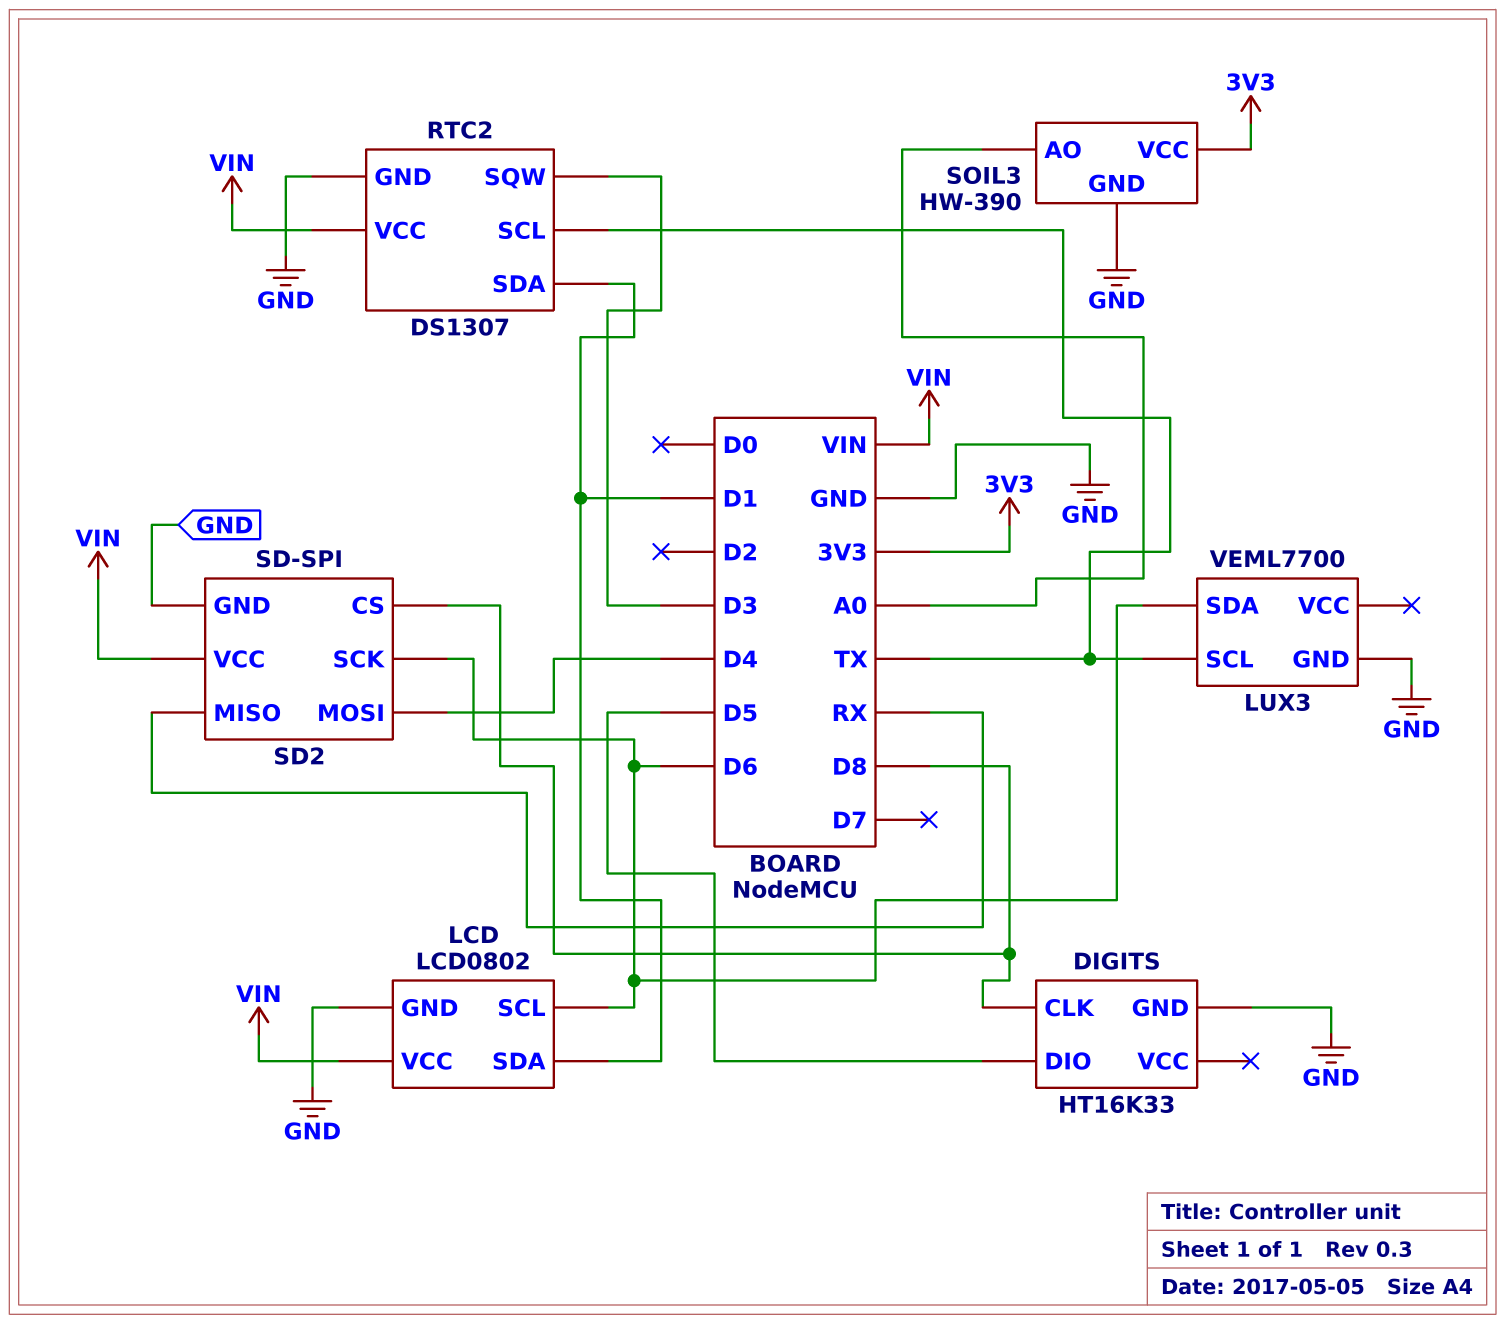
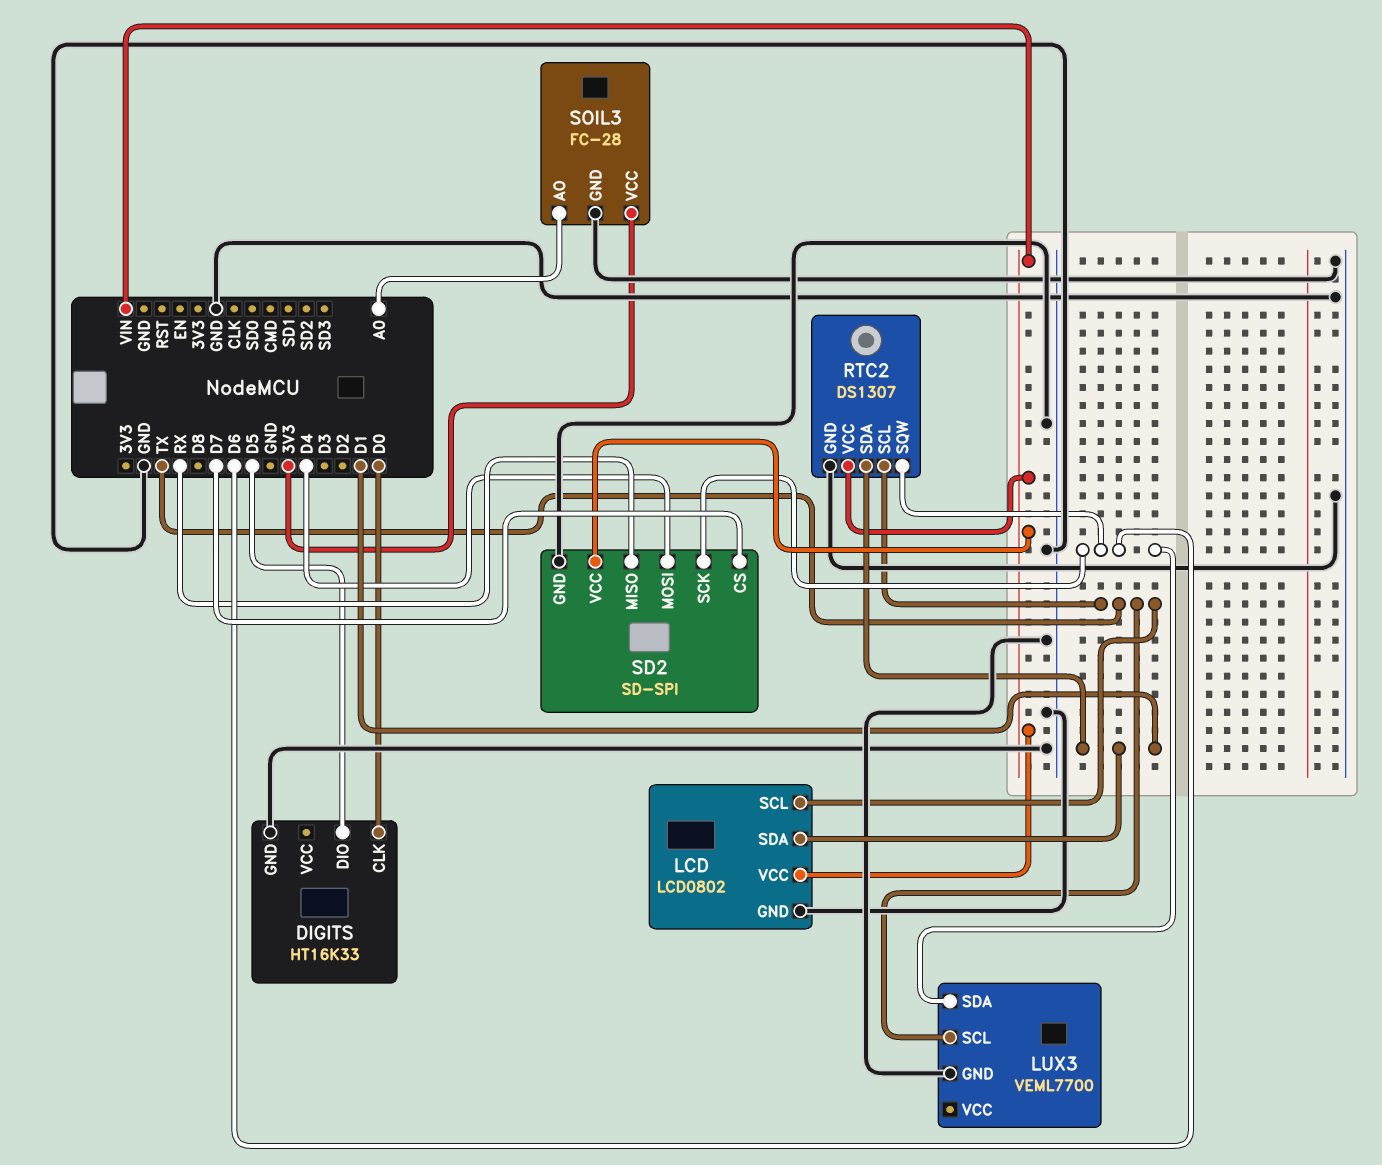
DIGITS pin CLK: D8 -> D0
LCD pin SCL: D6 -> TX
RTC2 pin SQW: D3 -> D6
SD2 pin CS: D8 -> D7
SOIL3: HW-390 -> FC-28

